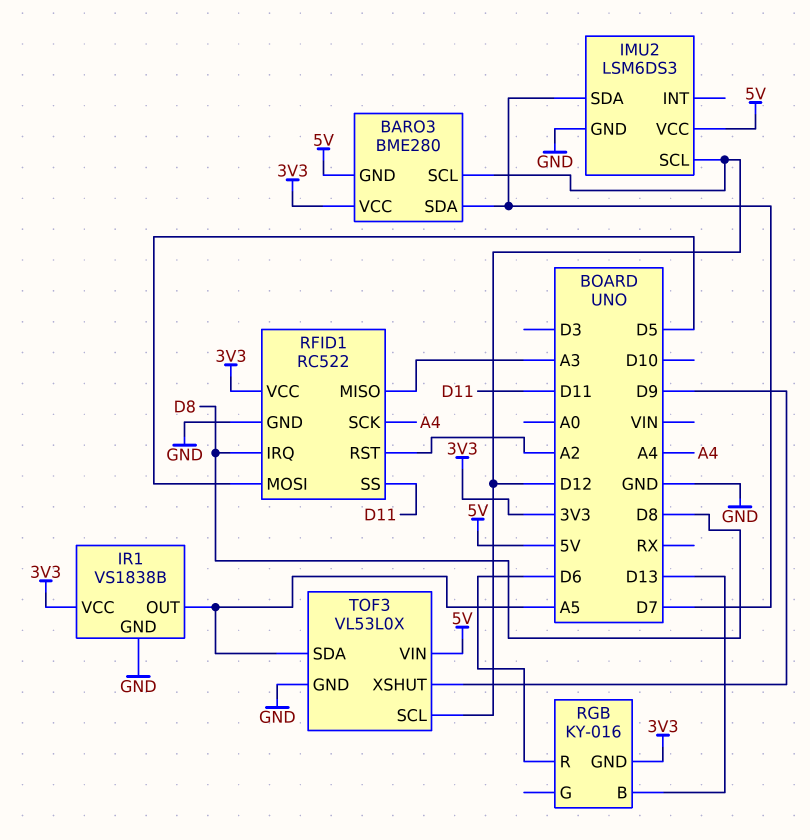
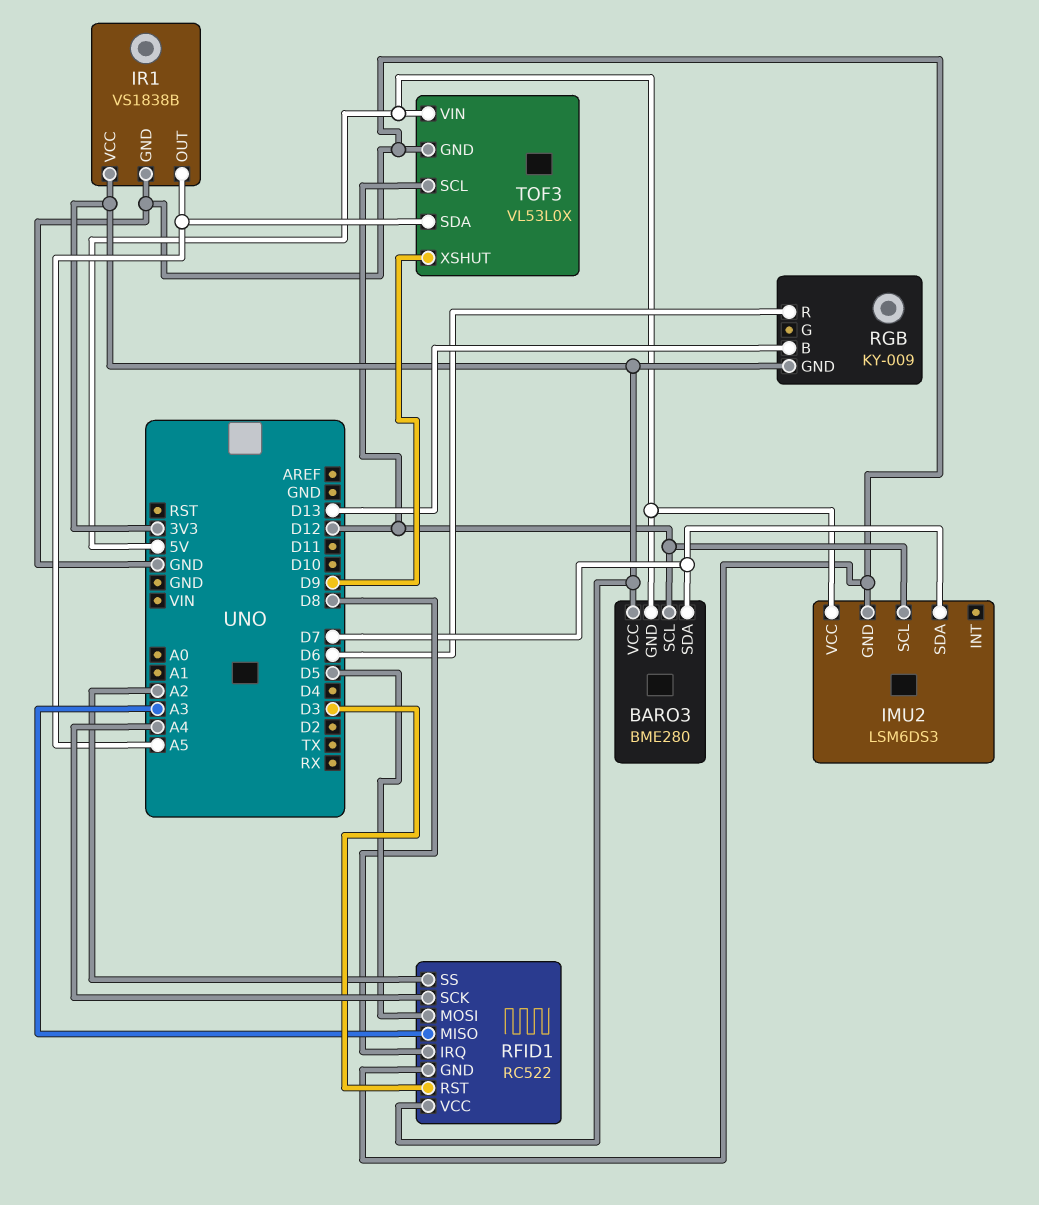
RFID1 pin RST: A2 -> D3
RFID1 pin SS: D11 -> A2
RGB: KY-016 -> KY-009

